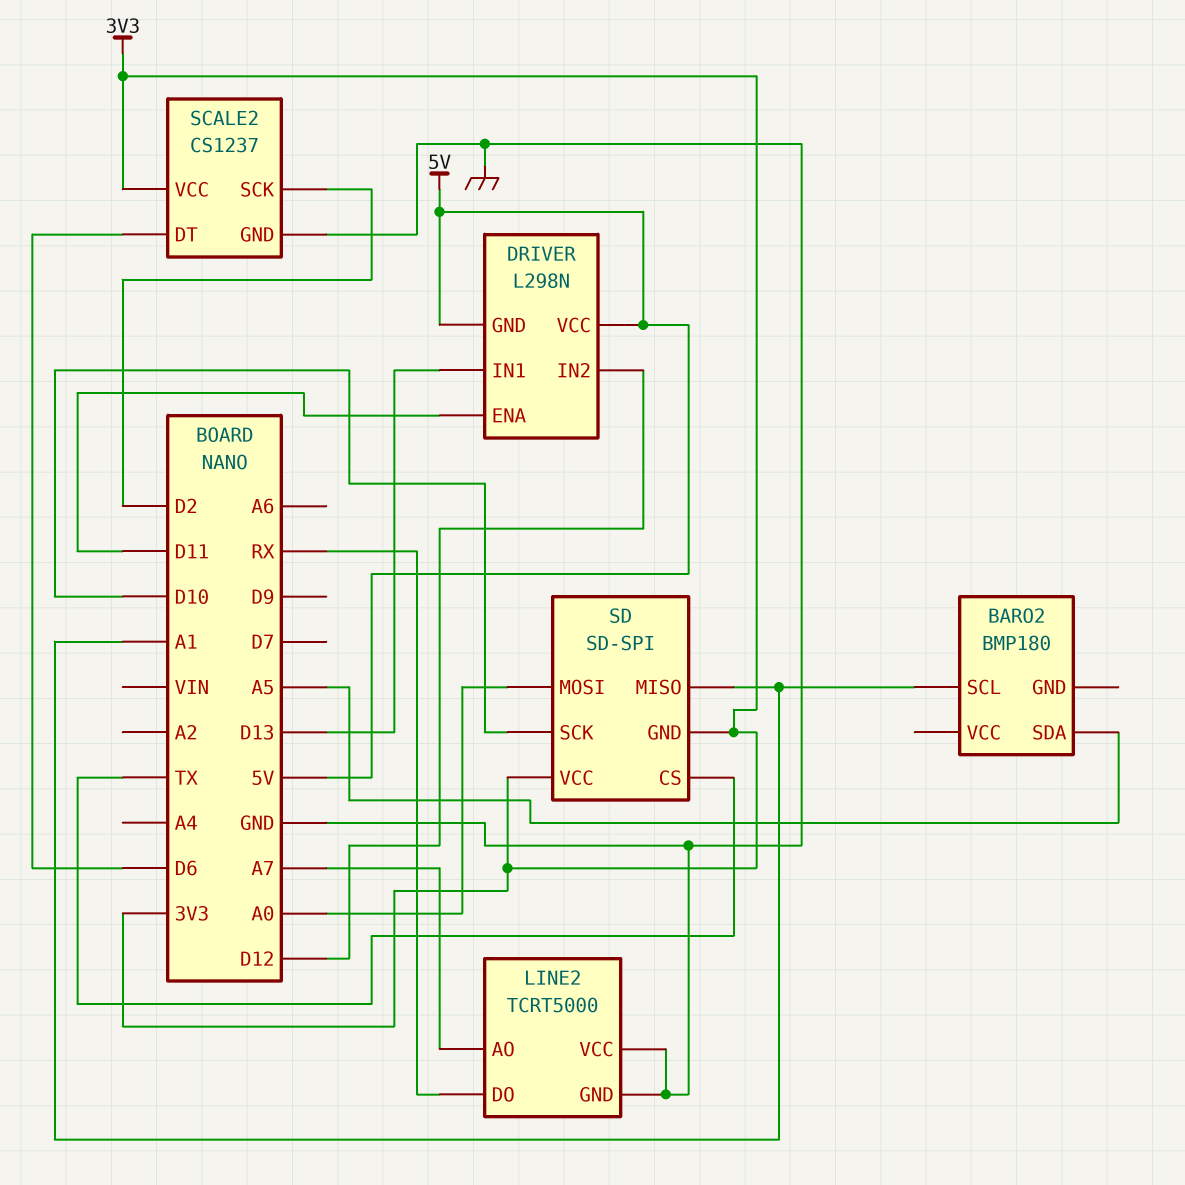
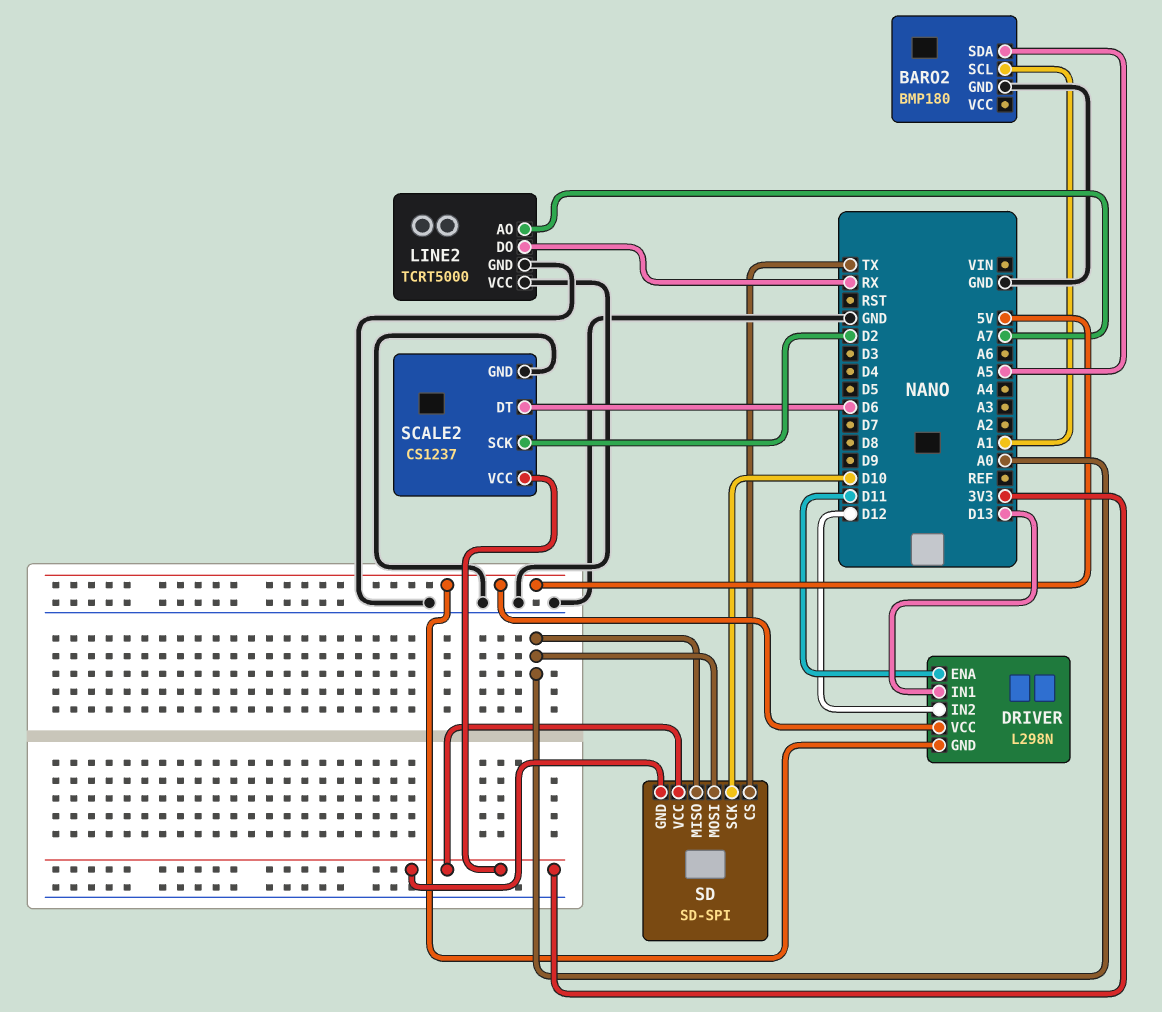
BARO2 pin GND: none -> GND
SD pin MISO: A1 -> A0

